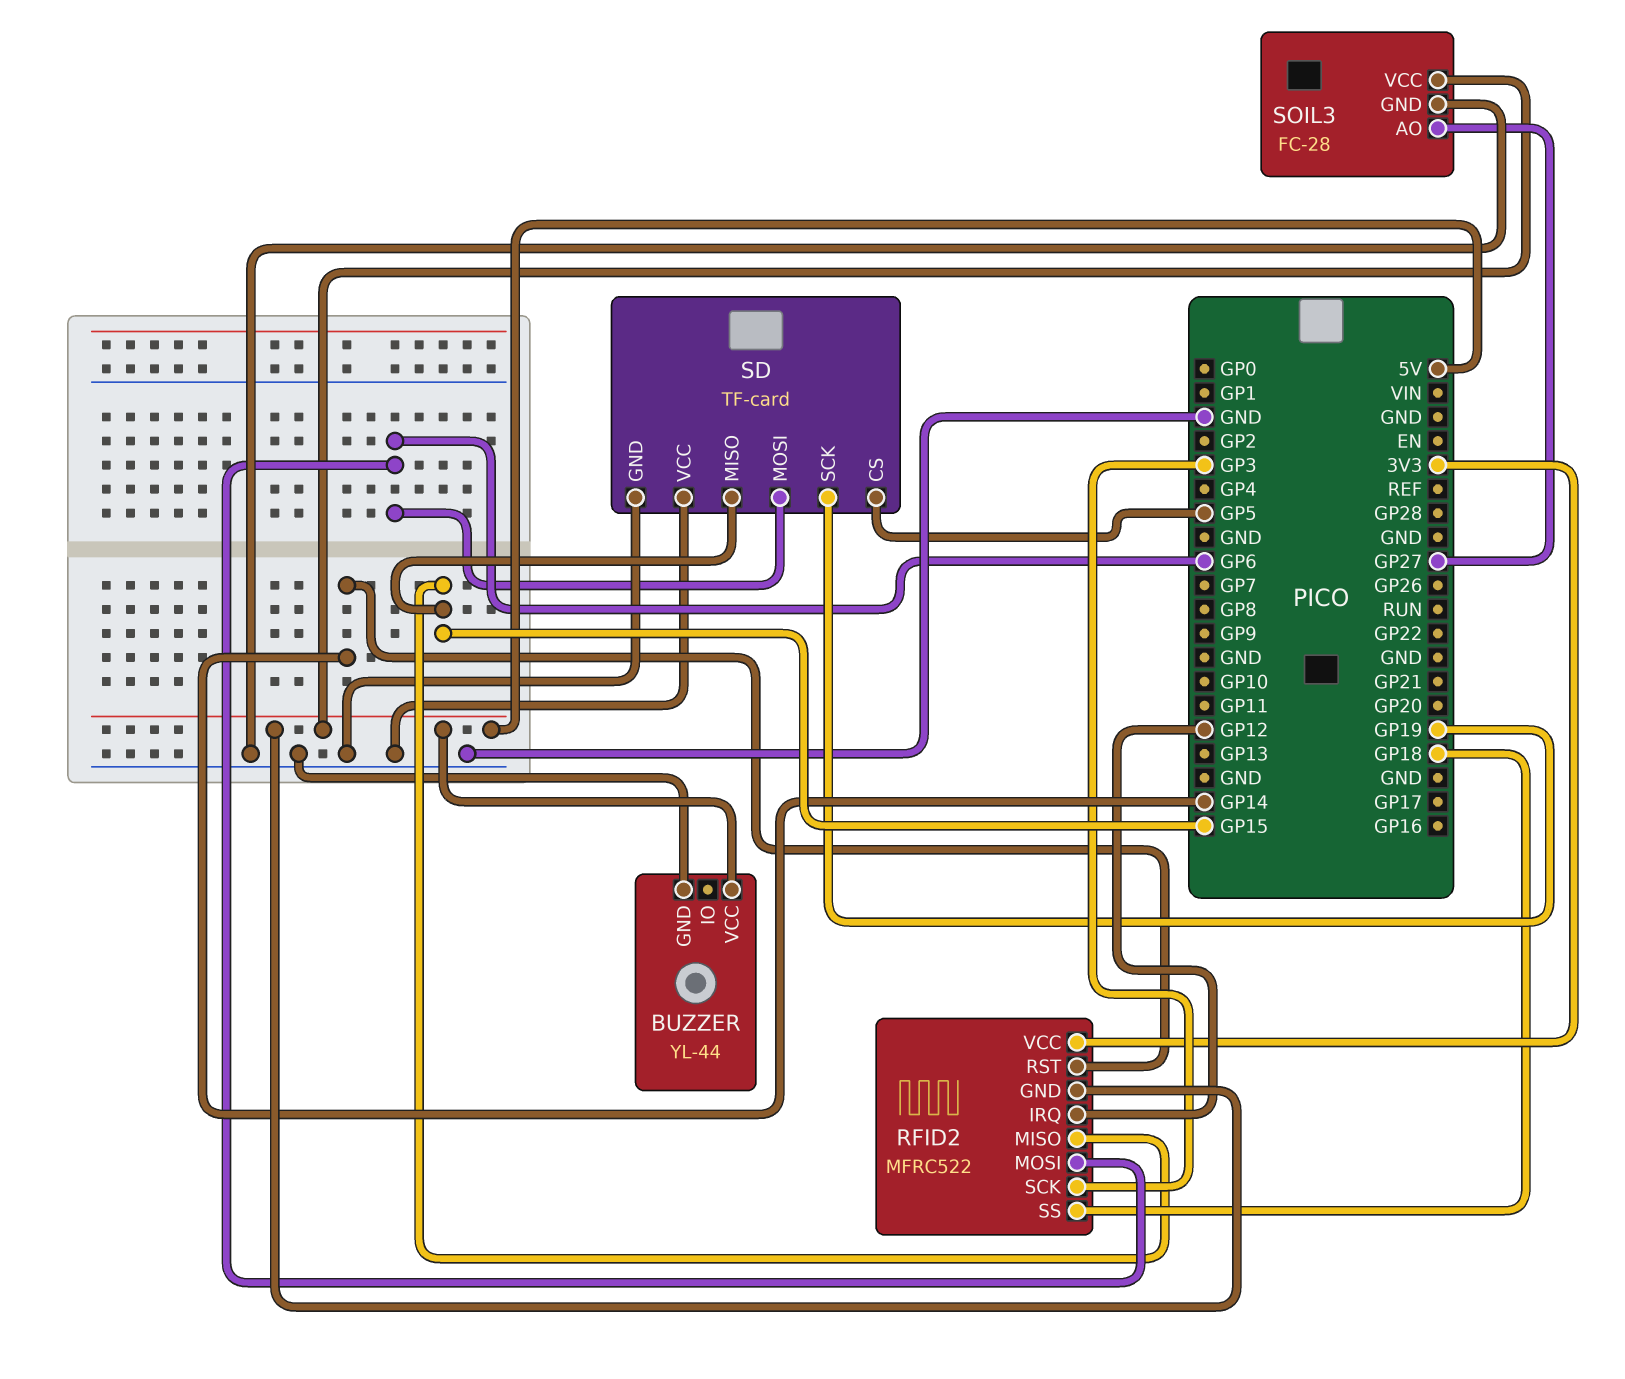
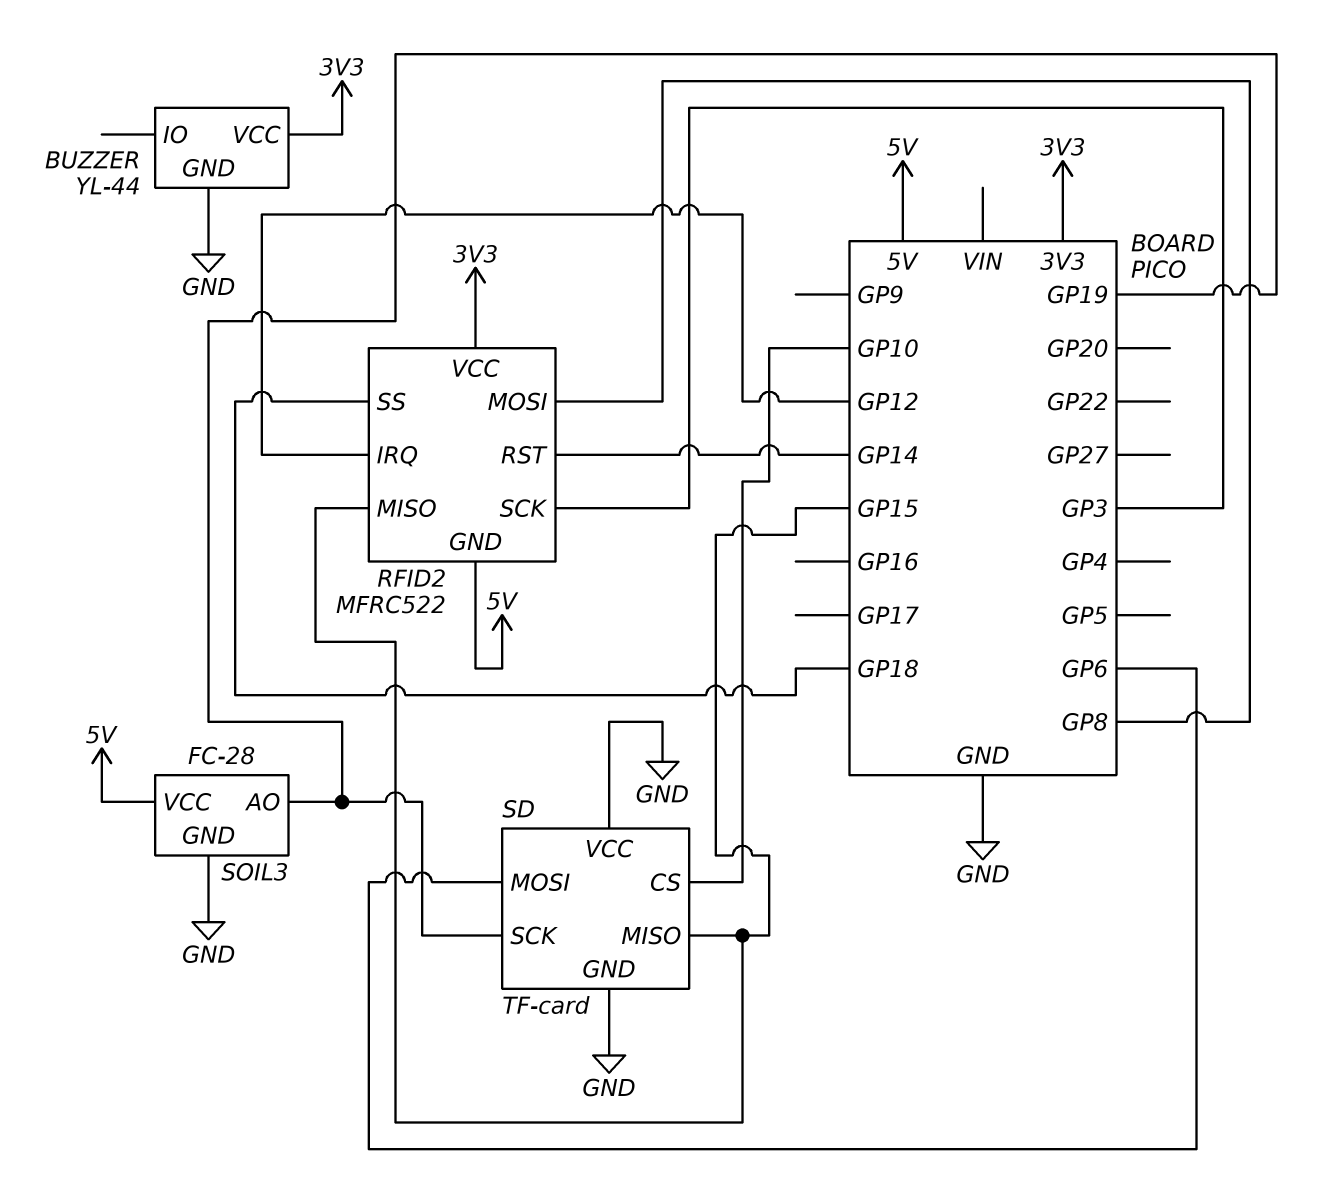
BUZZER pin VCC: 5V -> 3V3
RFID2 pin MOSI: GP6 -> GP8
SD pin CS: GP5 -> GP10
SOIL3 pin AO: GP27 -> GP19

